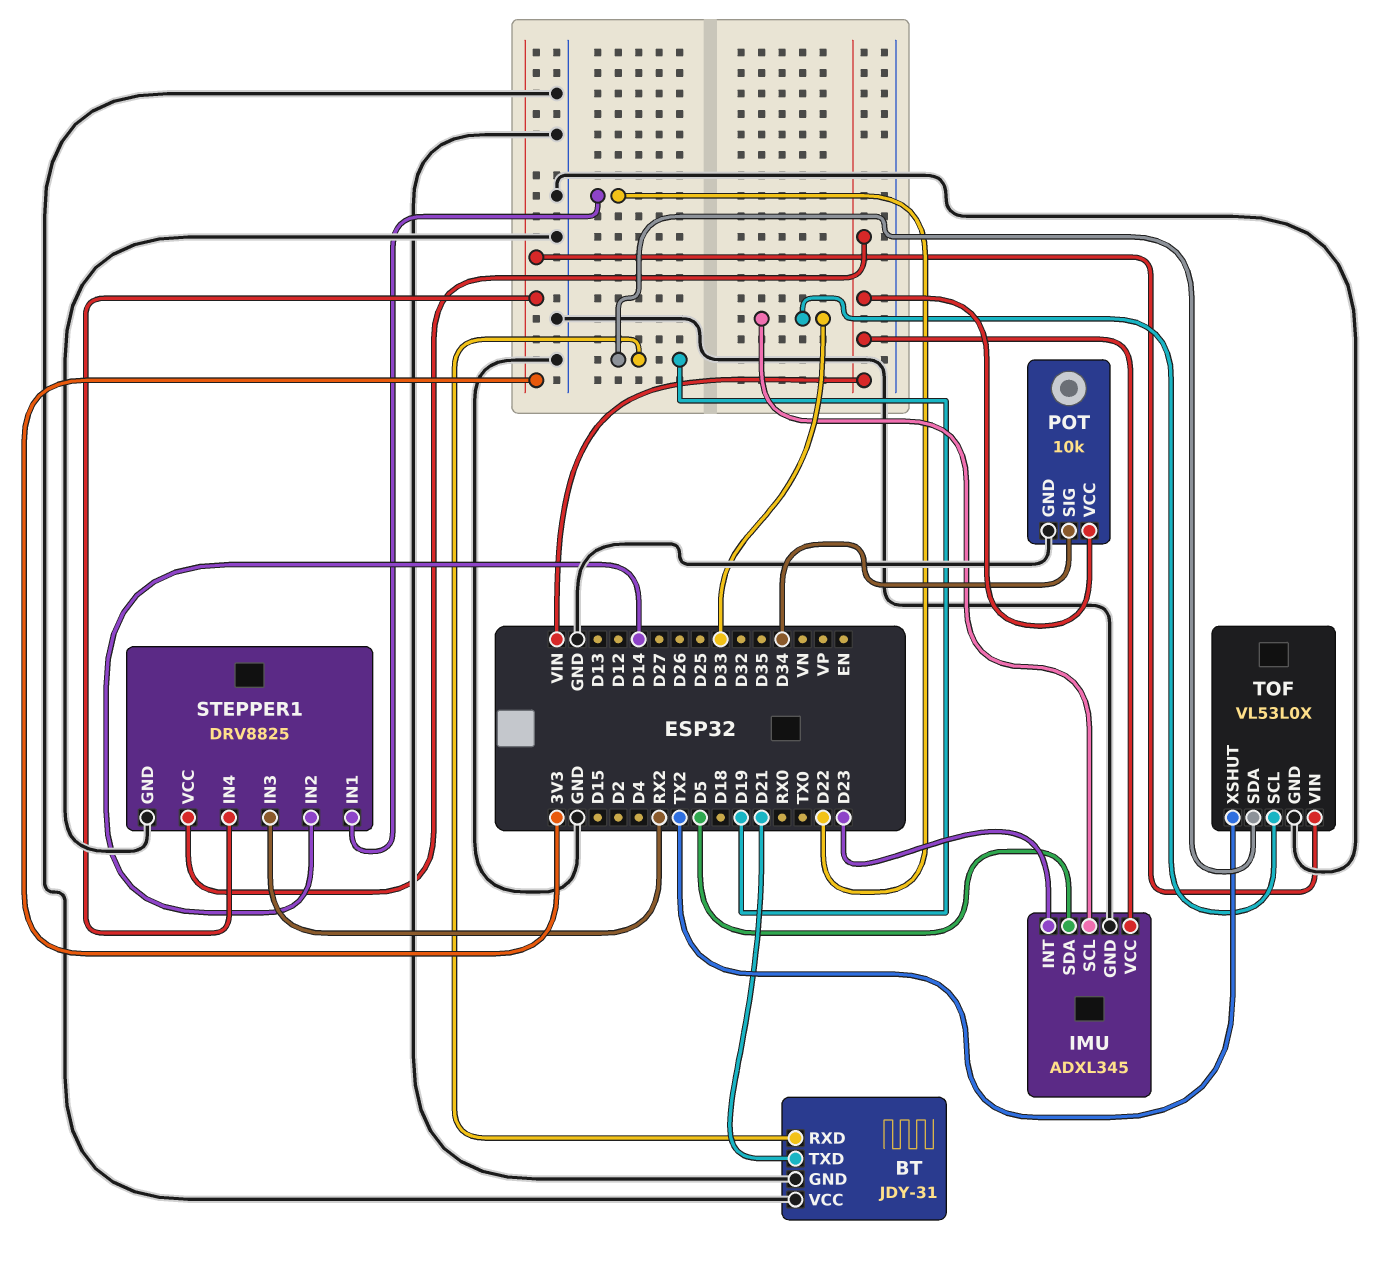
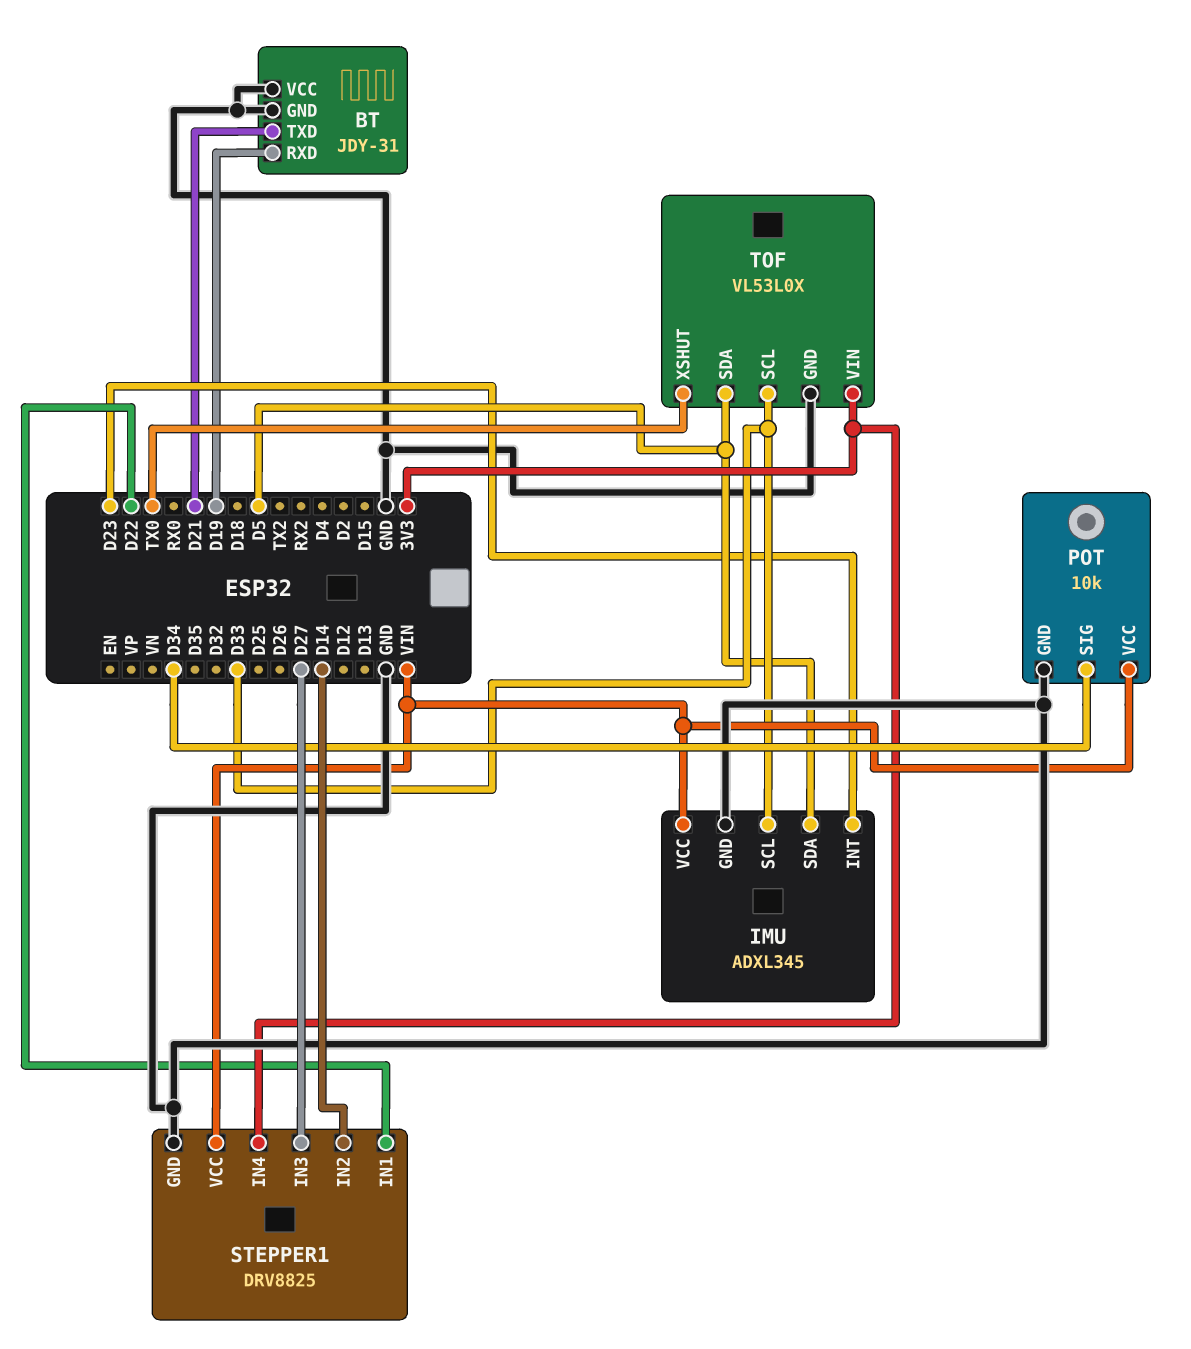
STEPPER1 pin IN3: RX2 -> D27
TOF pin SDA: D19 -> D5
TOF pin XSHUT: TX2 -> TX0

